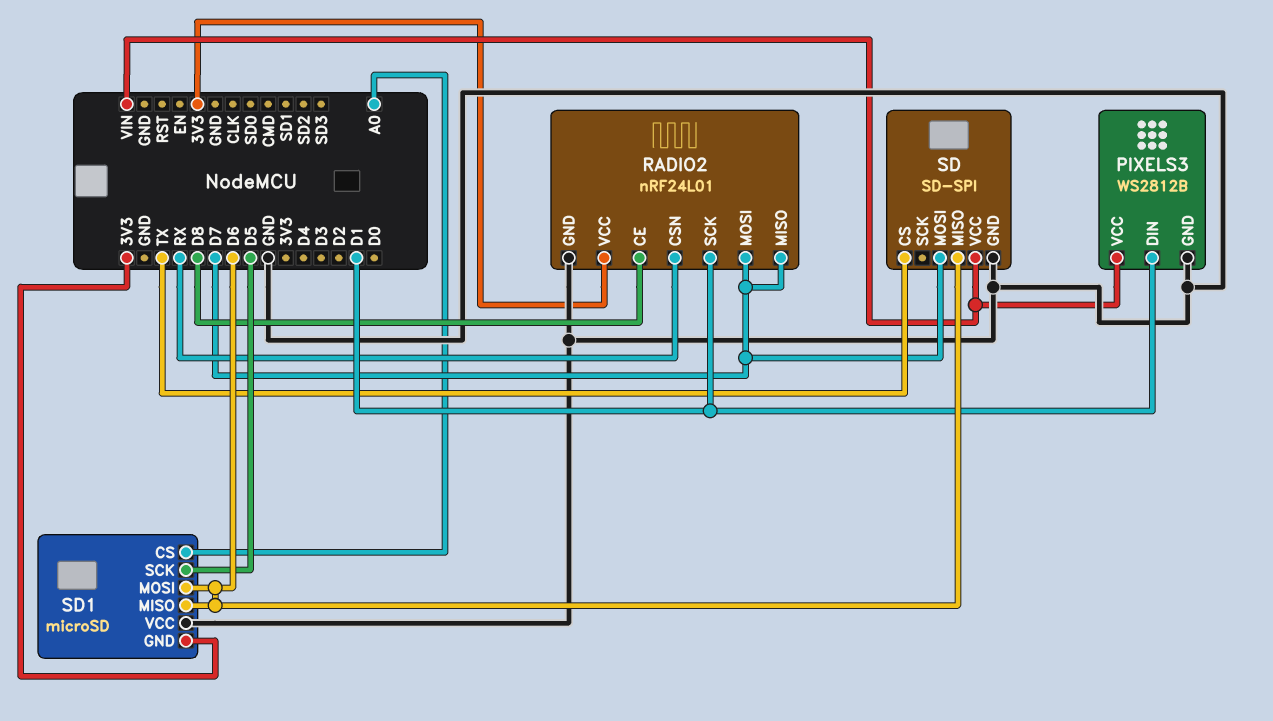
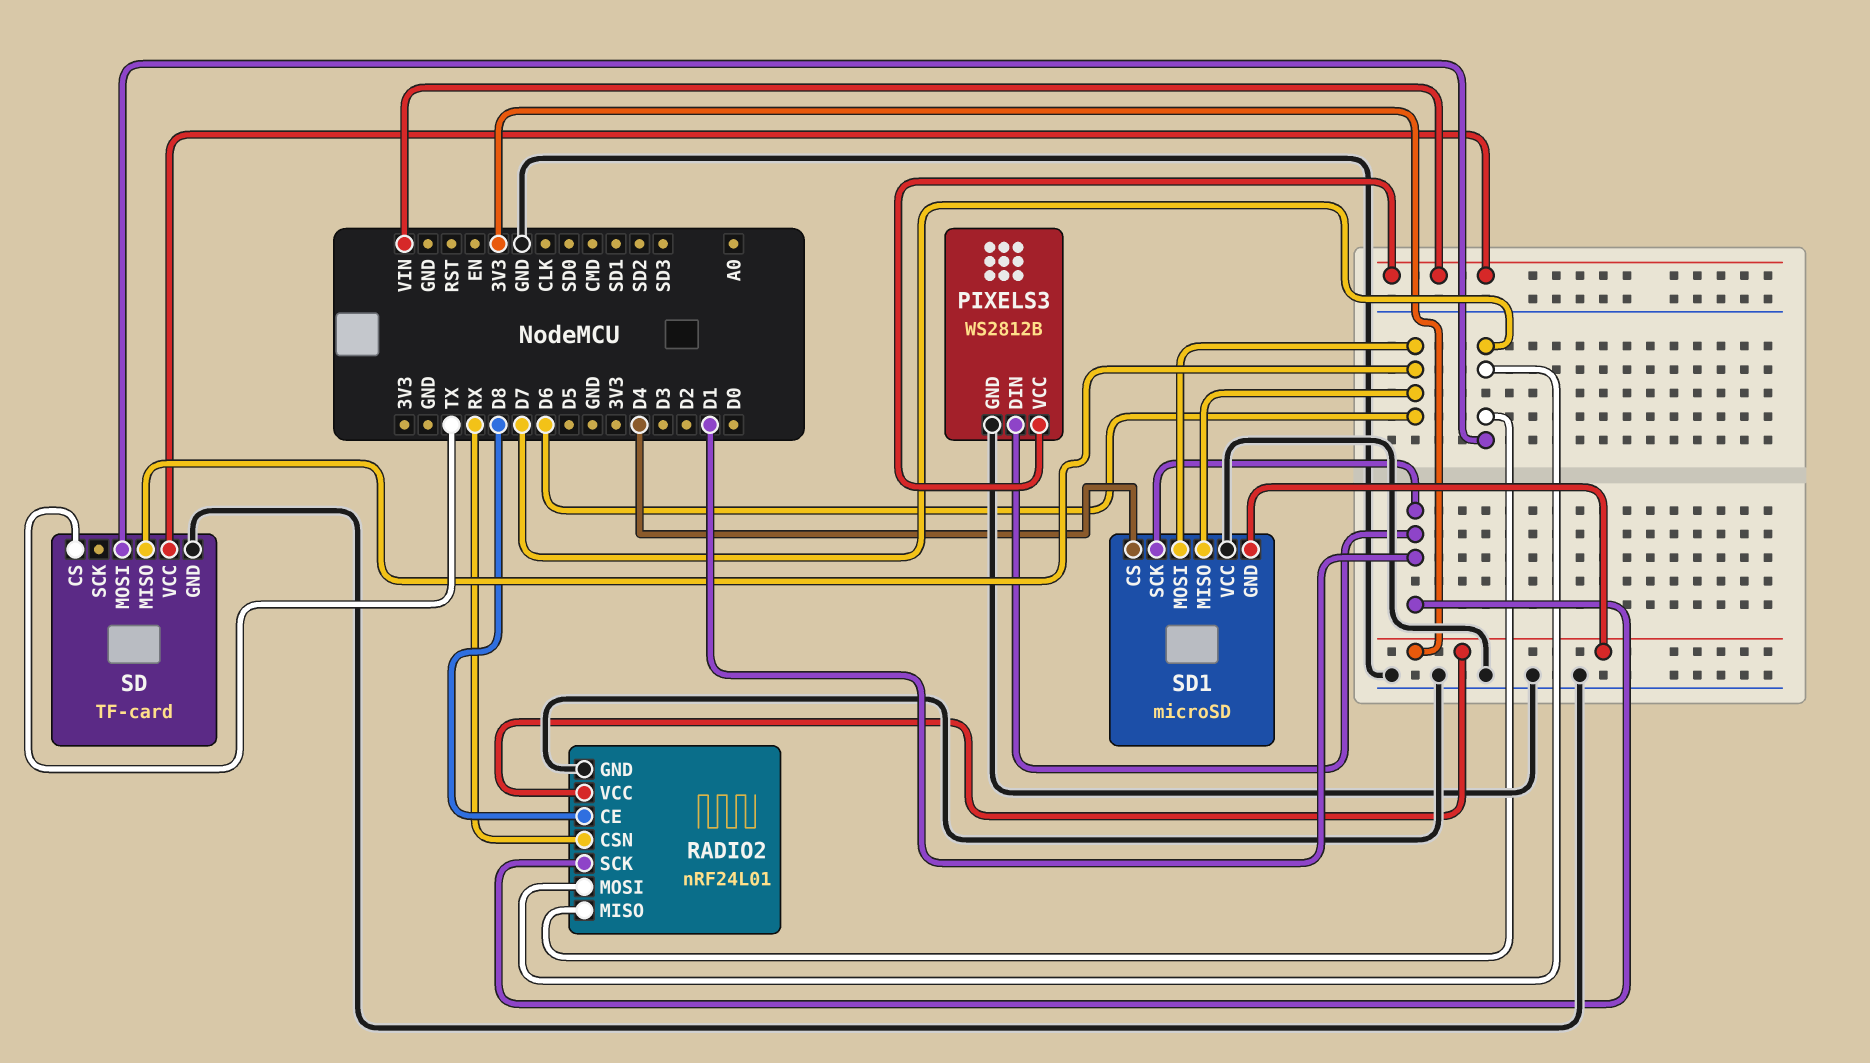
SD: SD-SPI -> TF-card
SD1 pin CS: A0 -> D4
SD1 pin SCK: D5 -> D1

